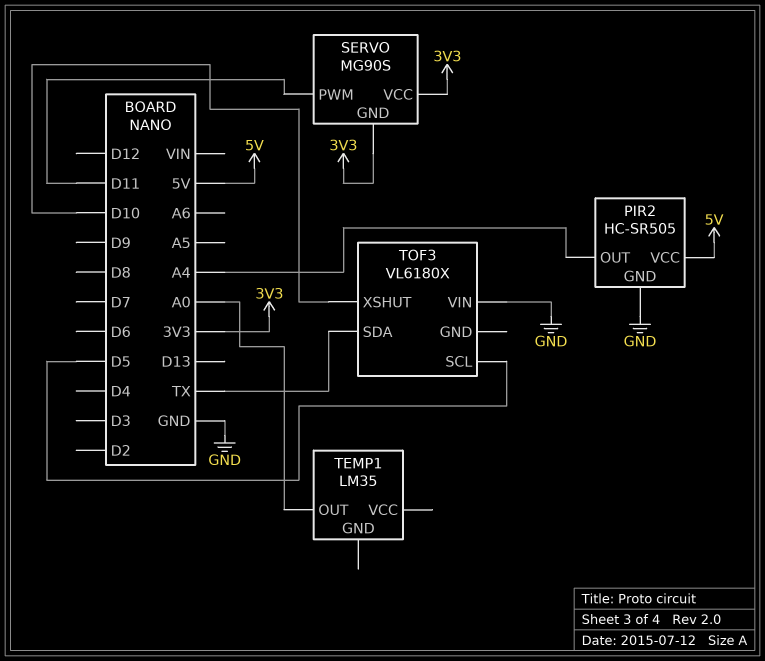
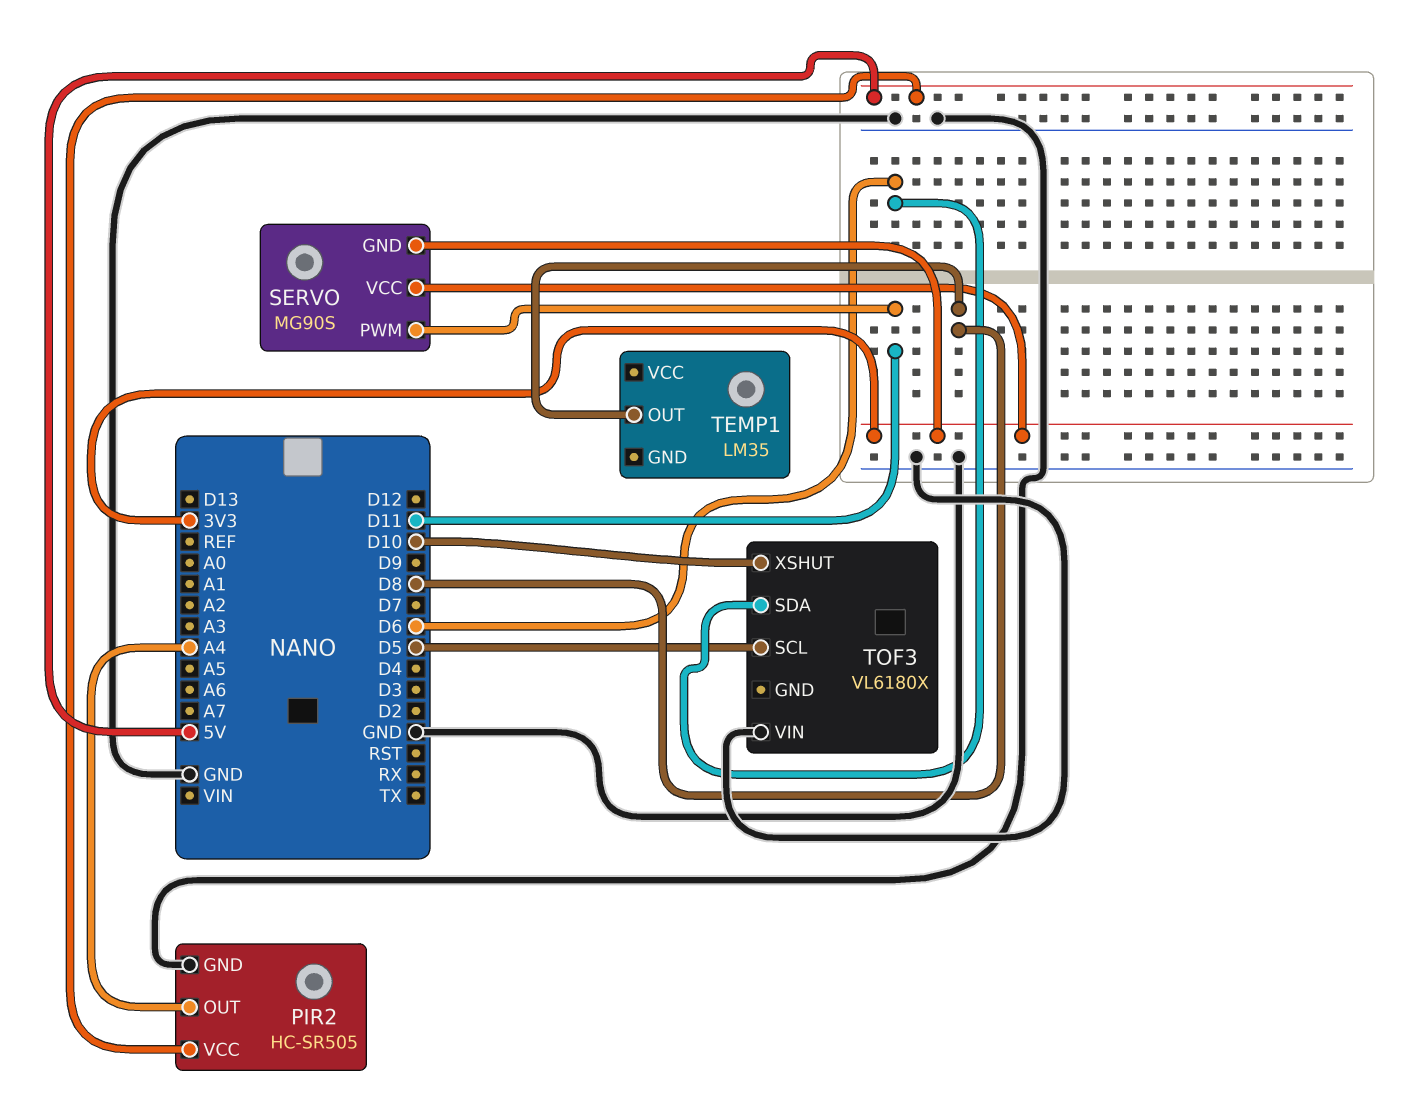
TEMP1 pin OUT: A0 -> D8
TOF3 pin SDA: TX -> D6

